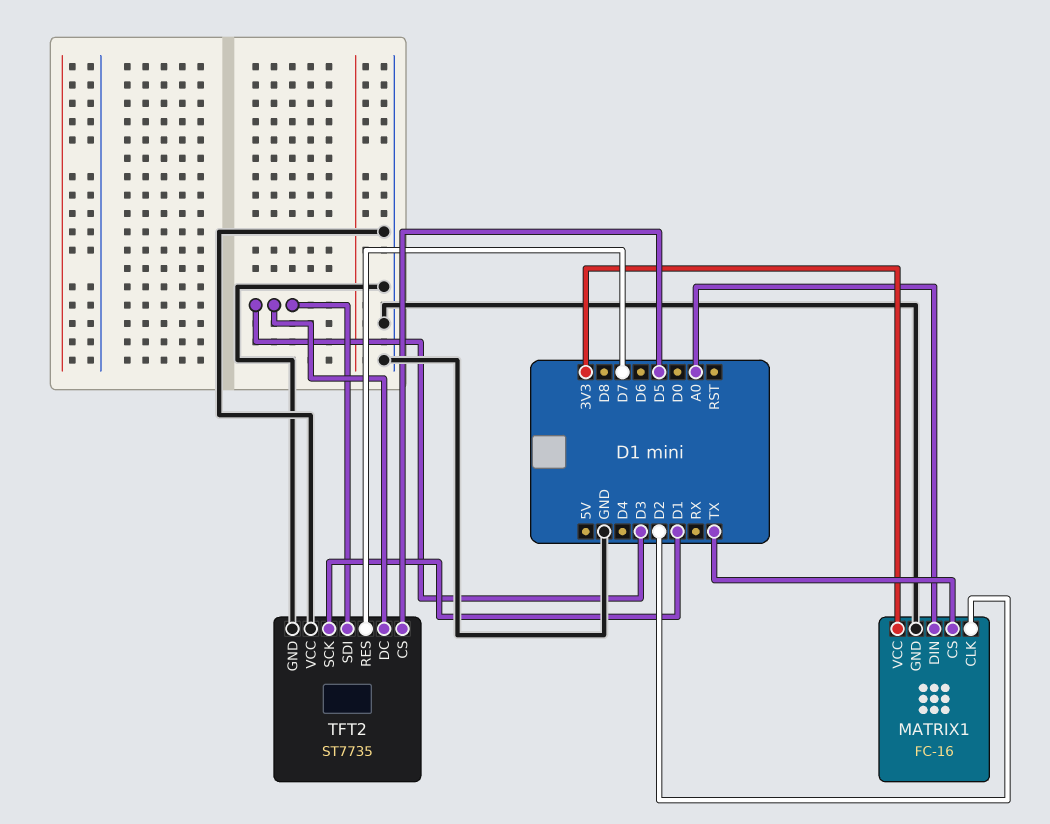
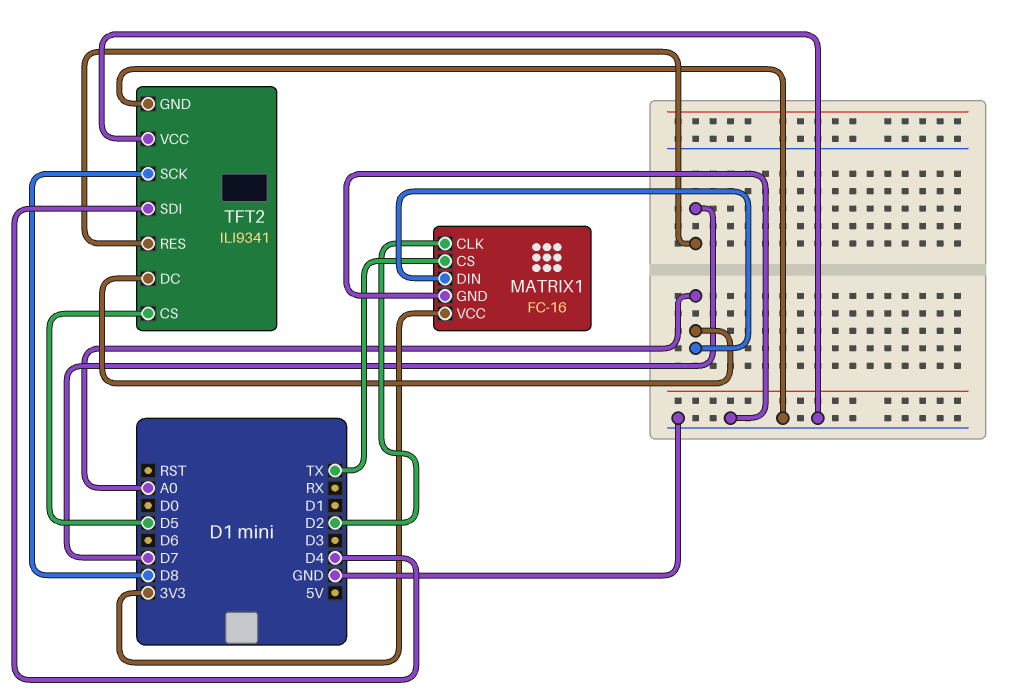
TFT2: ST7735 -> ILI9341
TFT2 pin DC: D3 -> A0
TFT2 pin SCK: D1 -> D8
TFT2 pin SDI: D3 -> D4

